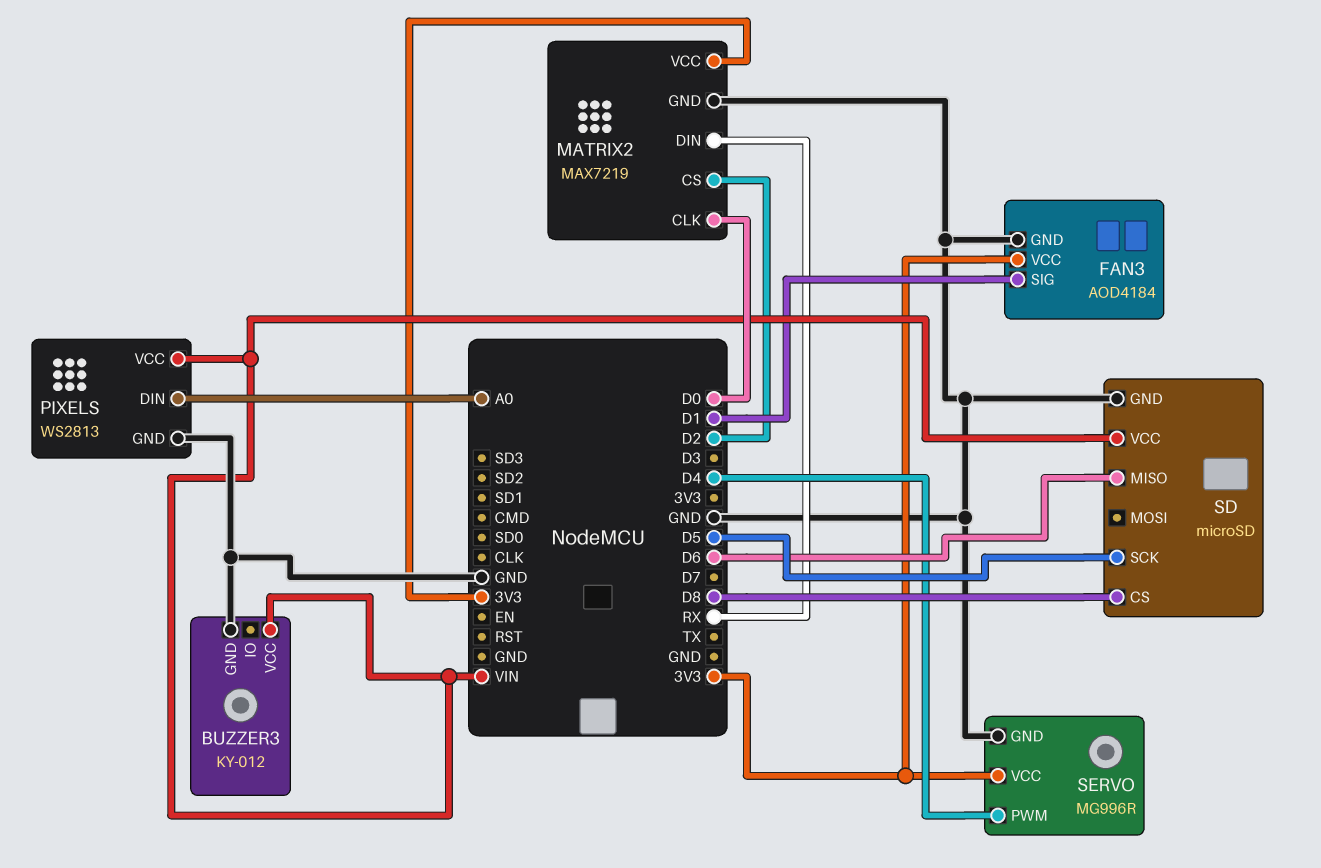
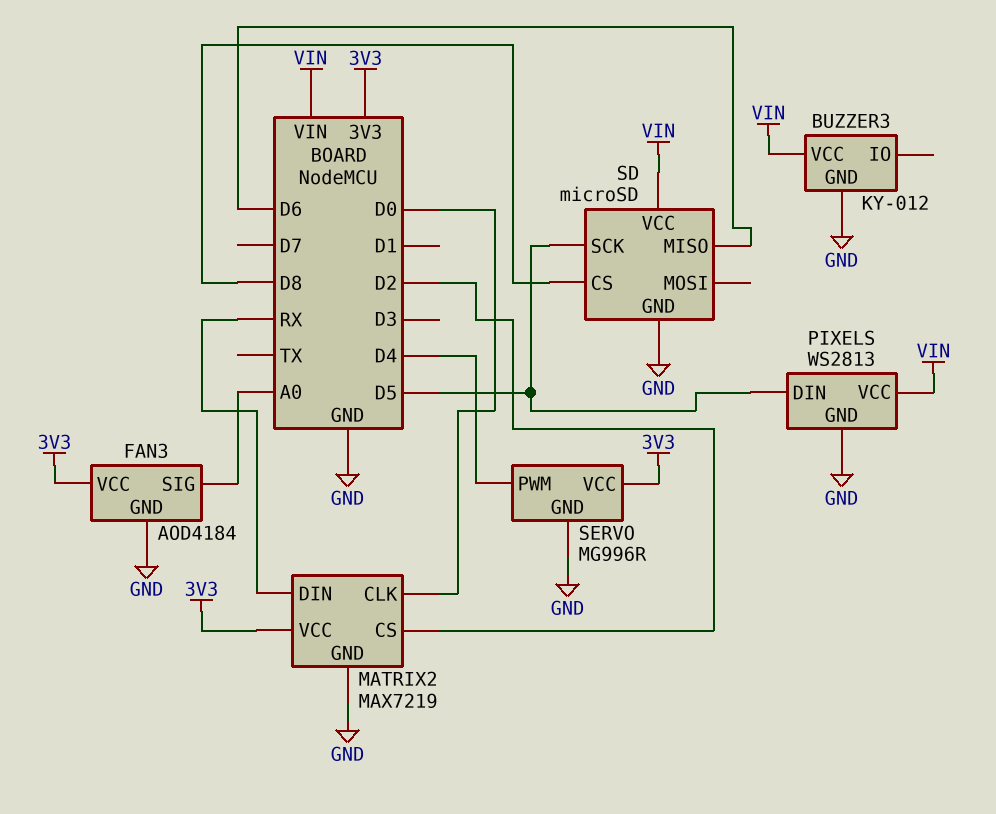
FAN3 pin SIG: D1 -> A0
PIXELS pin DIN: A0 -> D5

